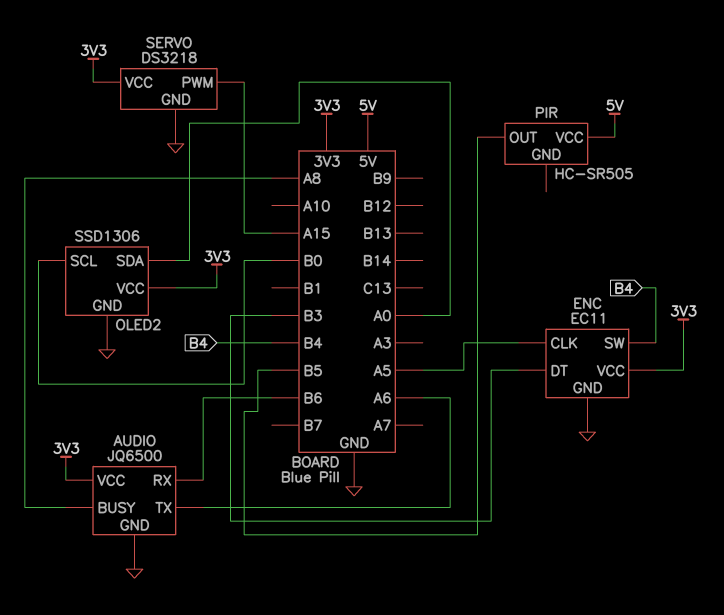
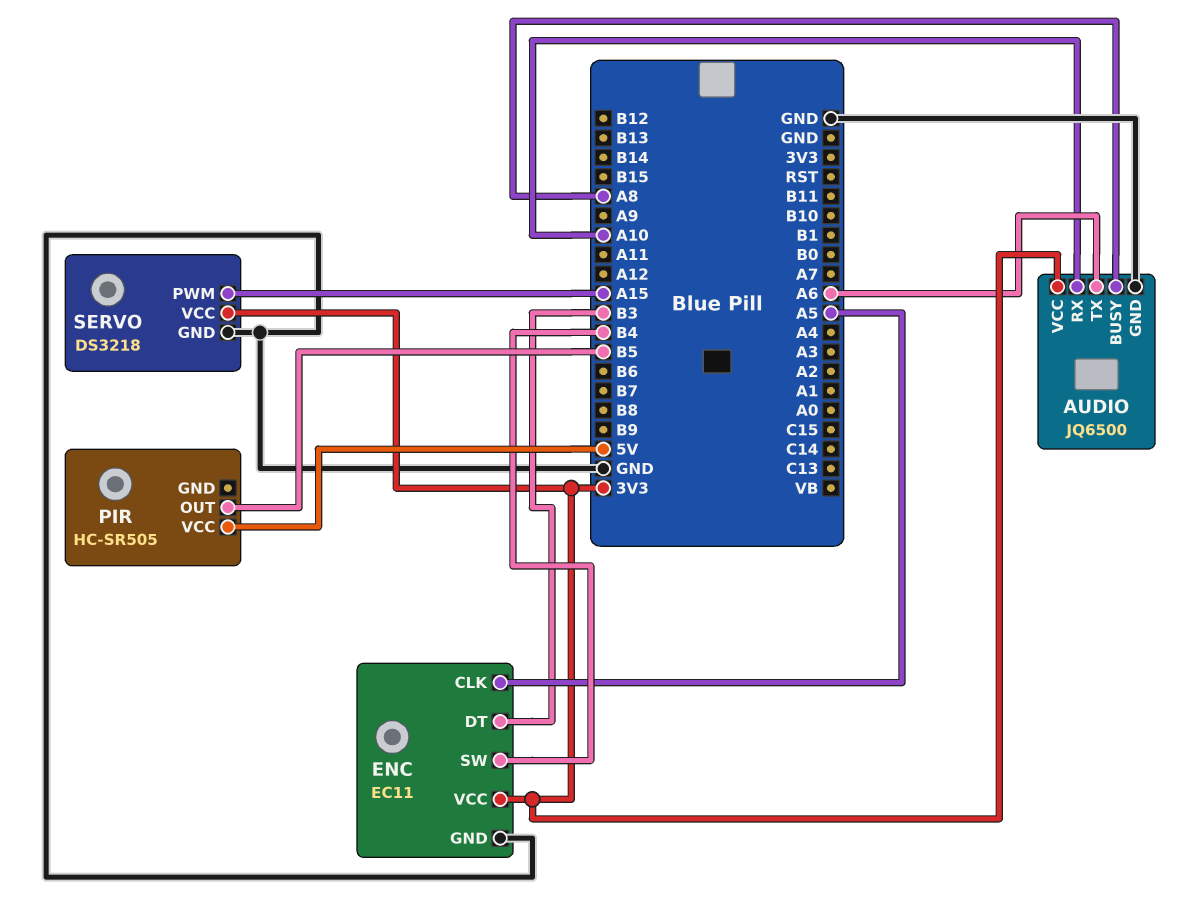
AUDIO pin RX: B6 -> A10
OLED2: SSD1306 -> none
OLED2 pin GND: GND -> none
OLED2 pin SCL: B0 -> none
OLED2 pin SDA: A0 -> none
OLED2 pin VCC: 3V3 -> none

